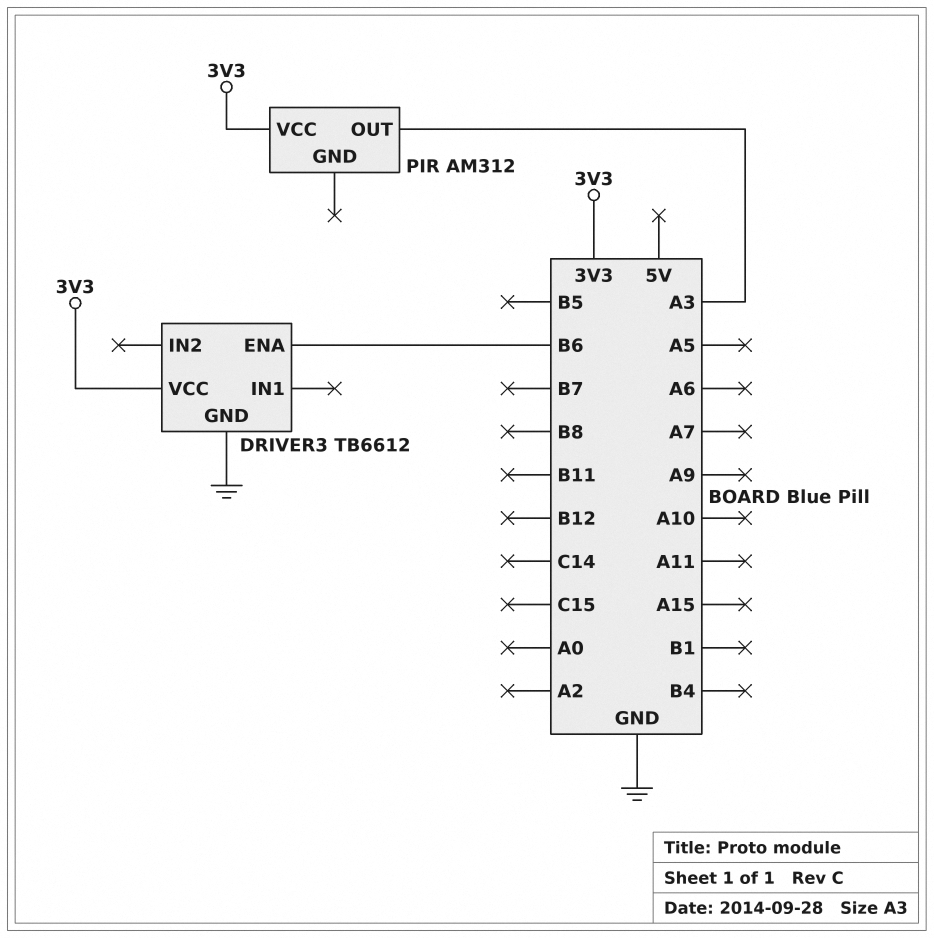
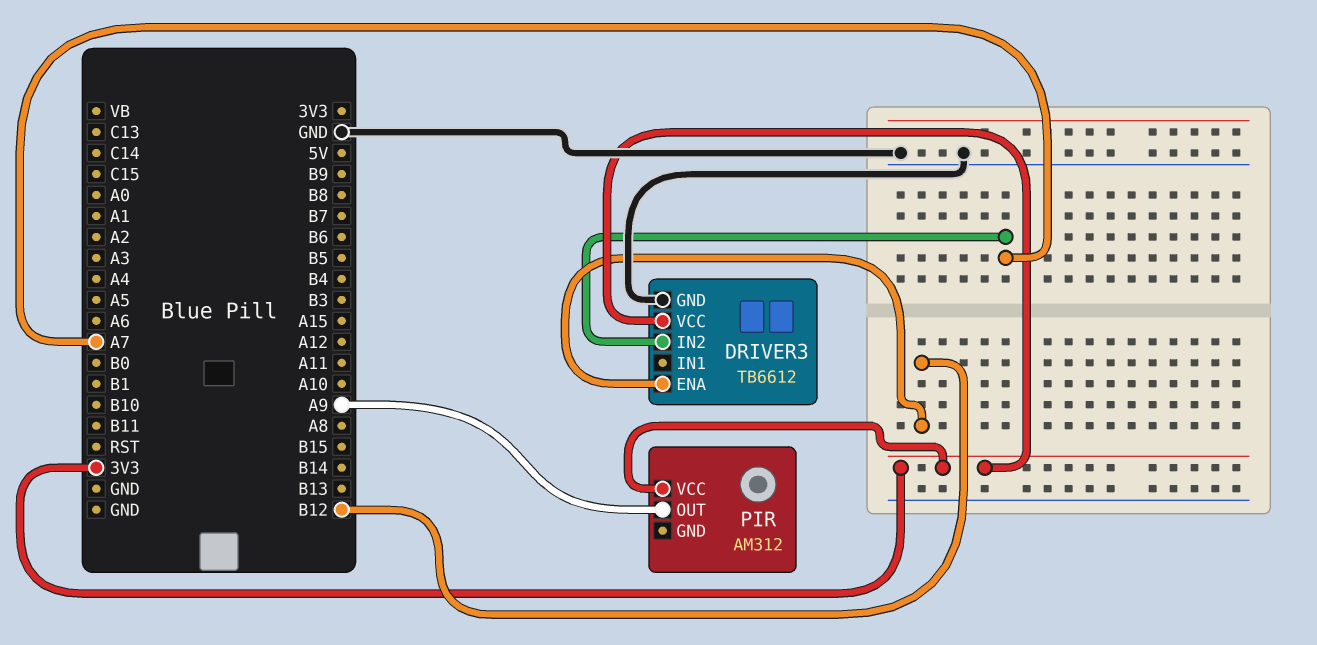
DRIVER3 pin ENA: B6 -> B12
DRIVER3 pin IN2: none -> A7
PIR pin OUT: A3 -> A9

